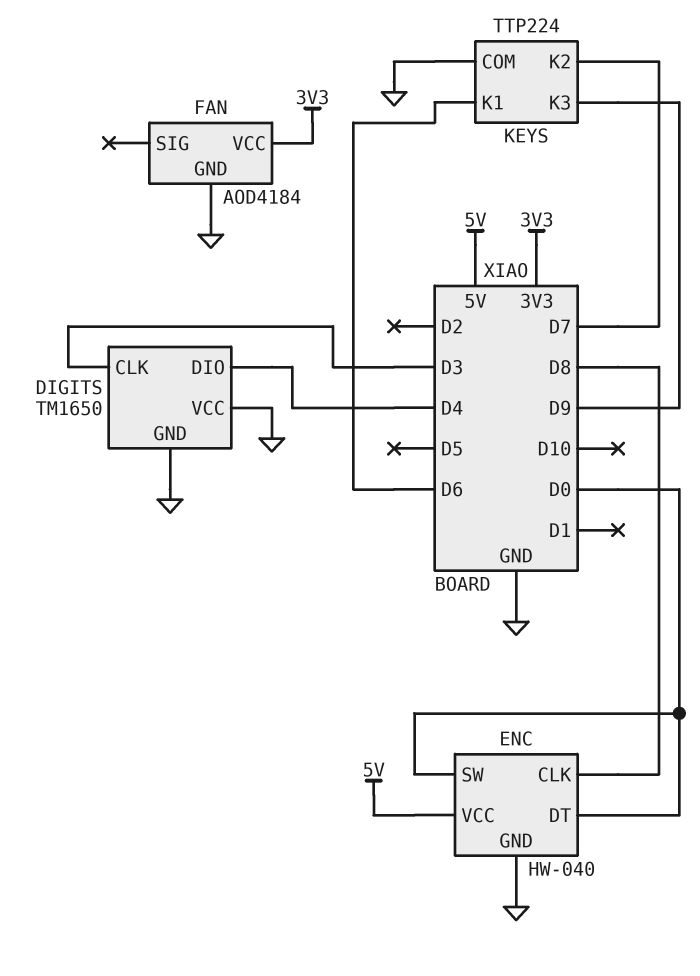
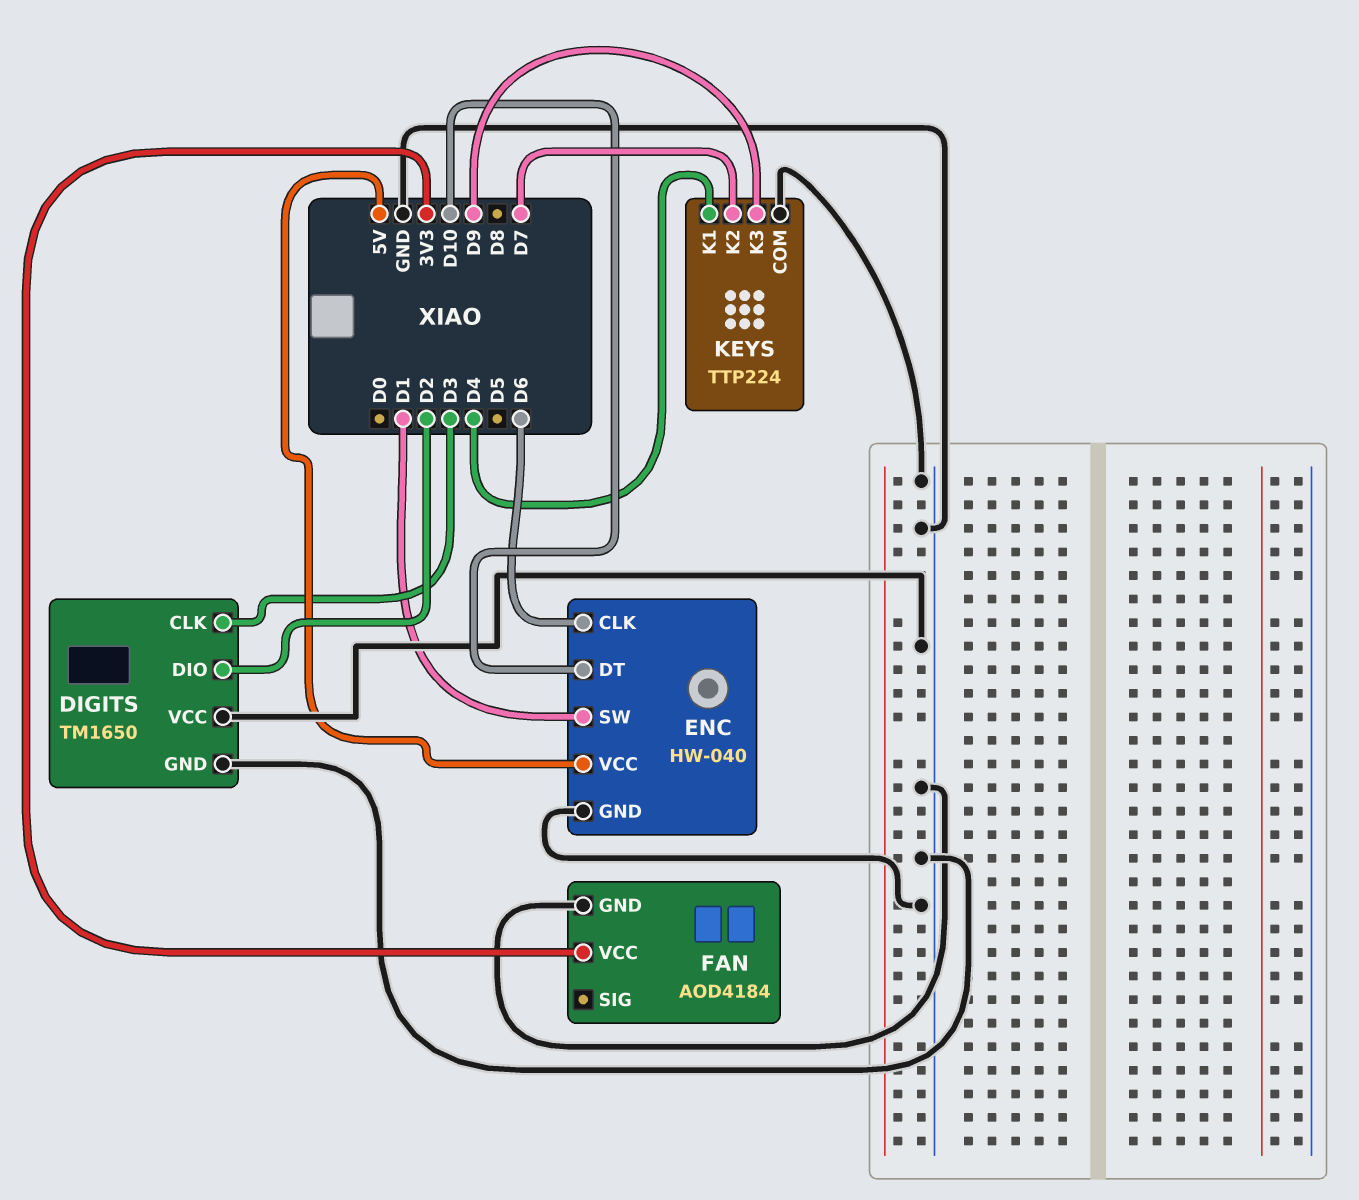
DIGITS pin DIO: D4 -> D2
ENC pin CLK: D8 -> D6
ENC pin DT: D0 -> D10
ENC pin SW: D0 -> D1
KEYS pin K1: D6 -> D4

